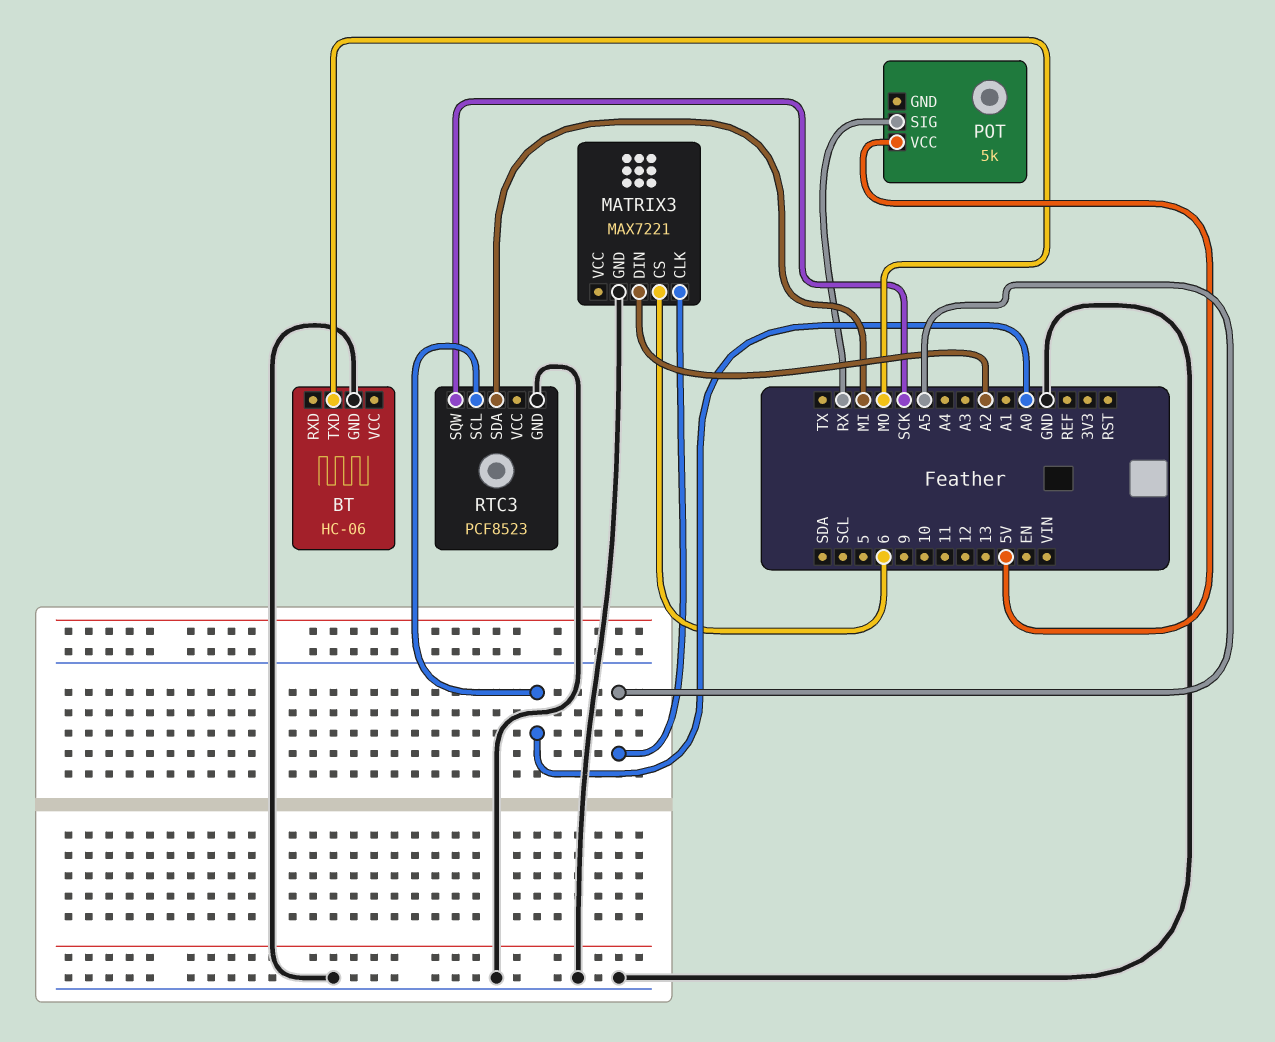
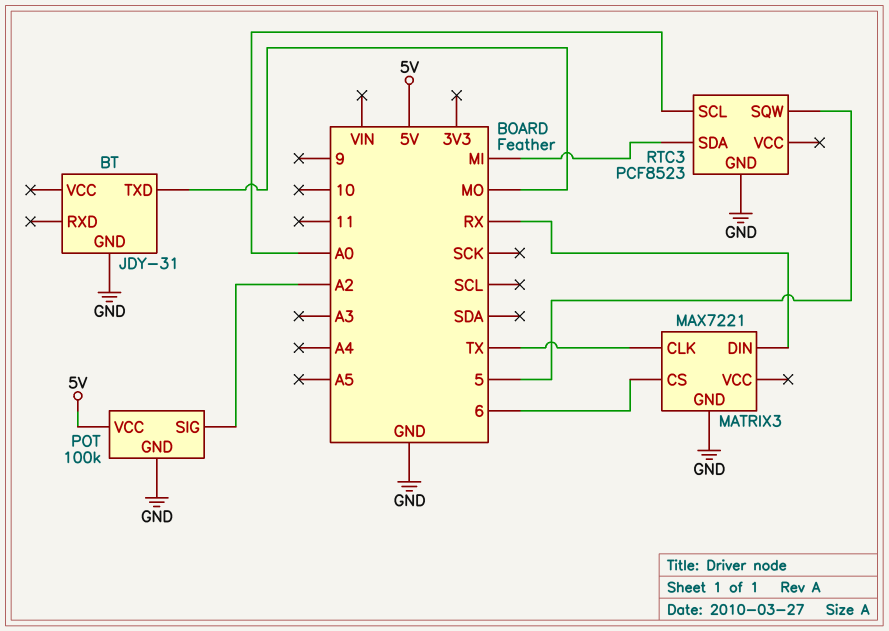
BT: HC-06 -> JDY-31
MATRIX3 pin CLK: A5 -> TX
MATRIX3 pin DIN: A2 -> RX
POT: 5k -> 100k
POT pin GND: none -> GND
POT pin SIG: RX -> A2
RTC3 pin SQW: SCK -> 5

